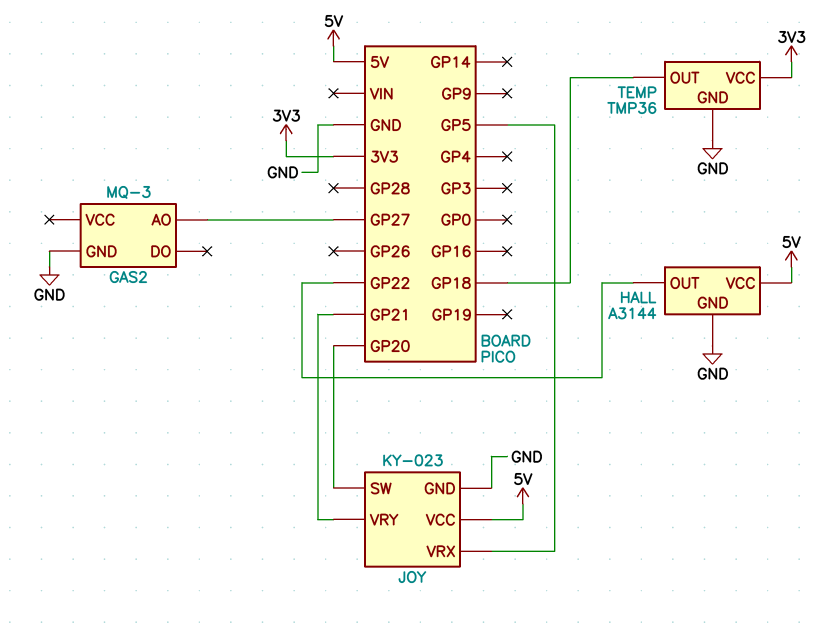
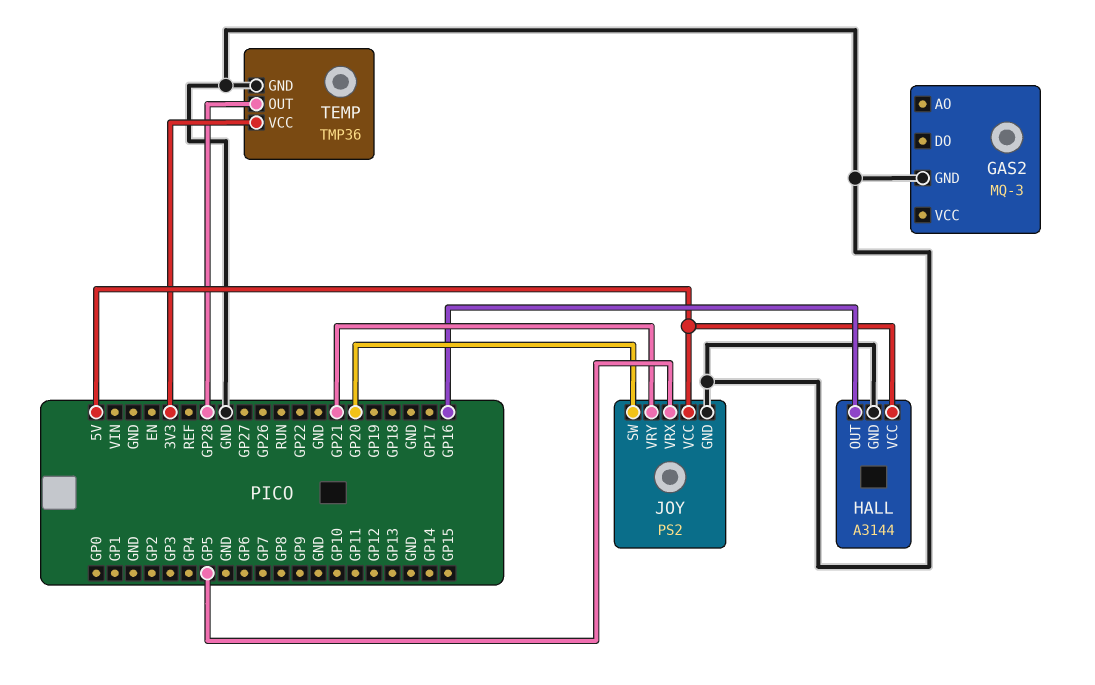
GAS2 pin AO: GP27 -> none
HALL pin OUT: GP22 -> GP16
JOY: KY-023 -> PS2
TEMP pin OUT: GP18 -> GP28

